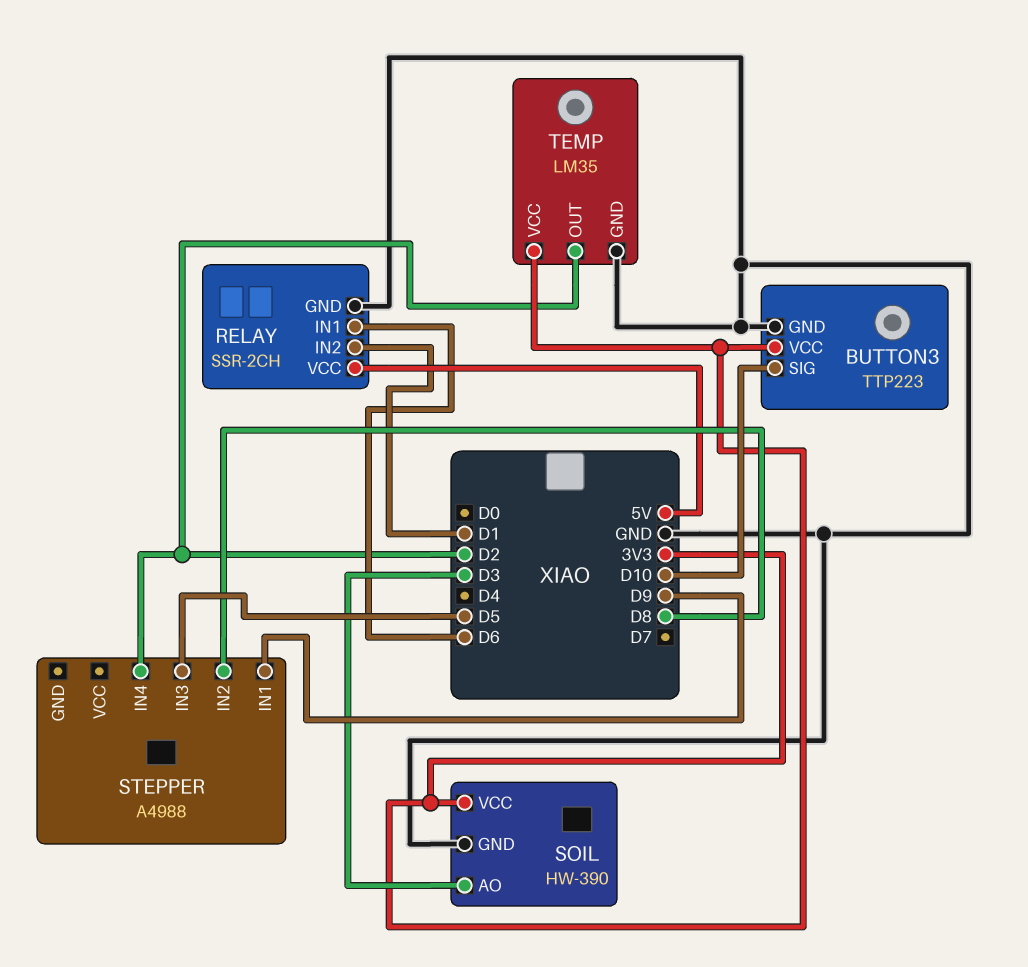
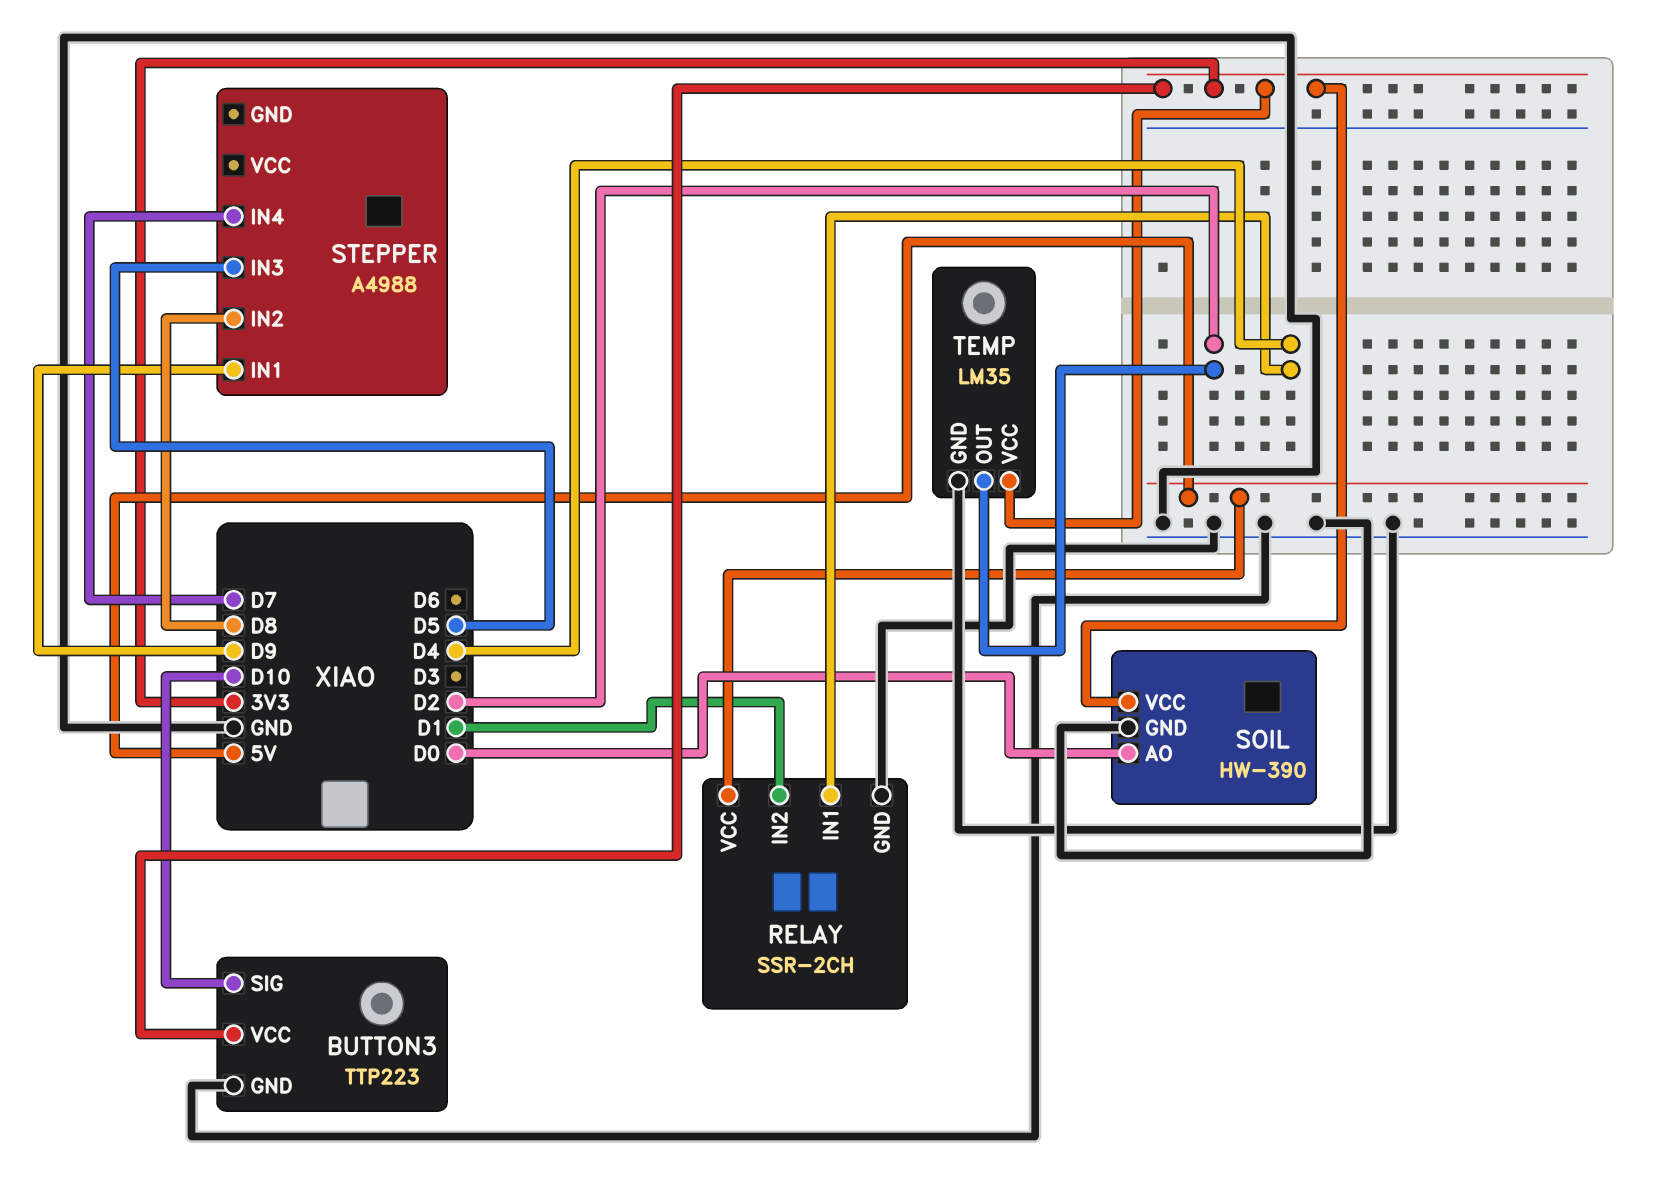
RELAY pin IN1: D6 -> D4
SOIL pin AO: D3 -> D0
STEPPER pin IN4: D2 -> D7

